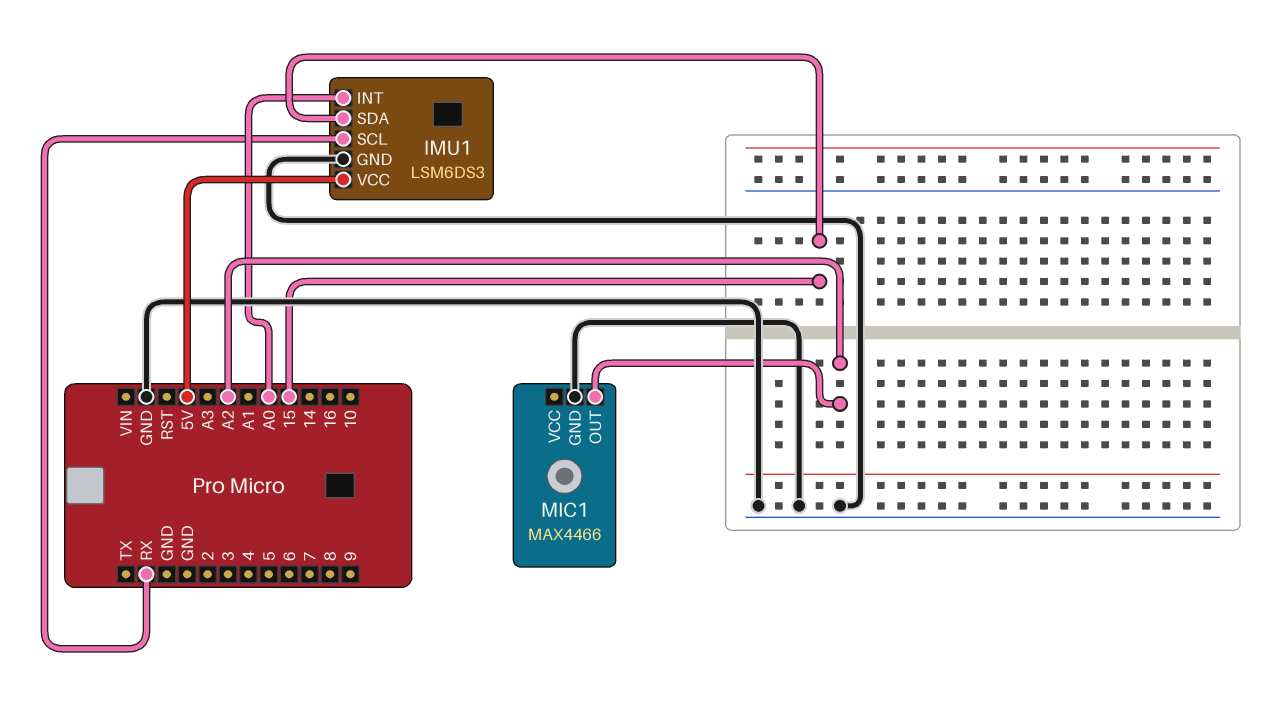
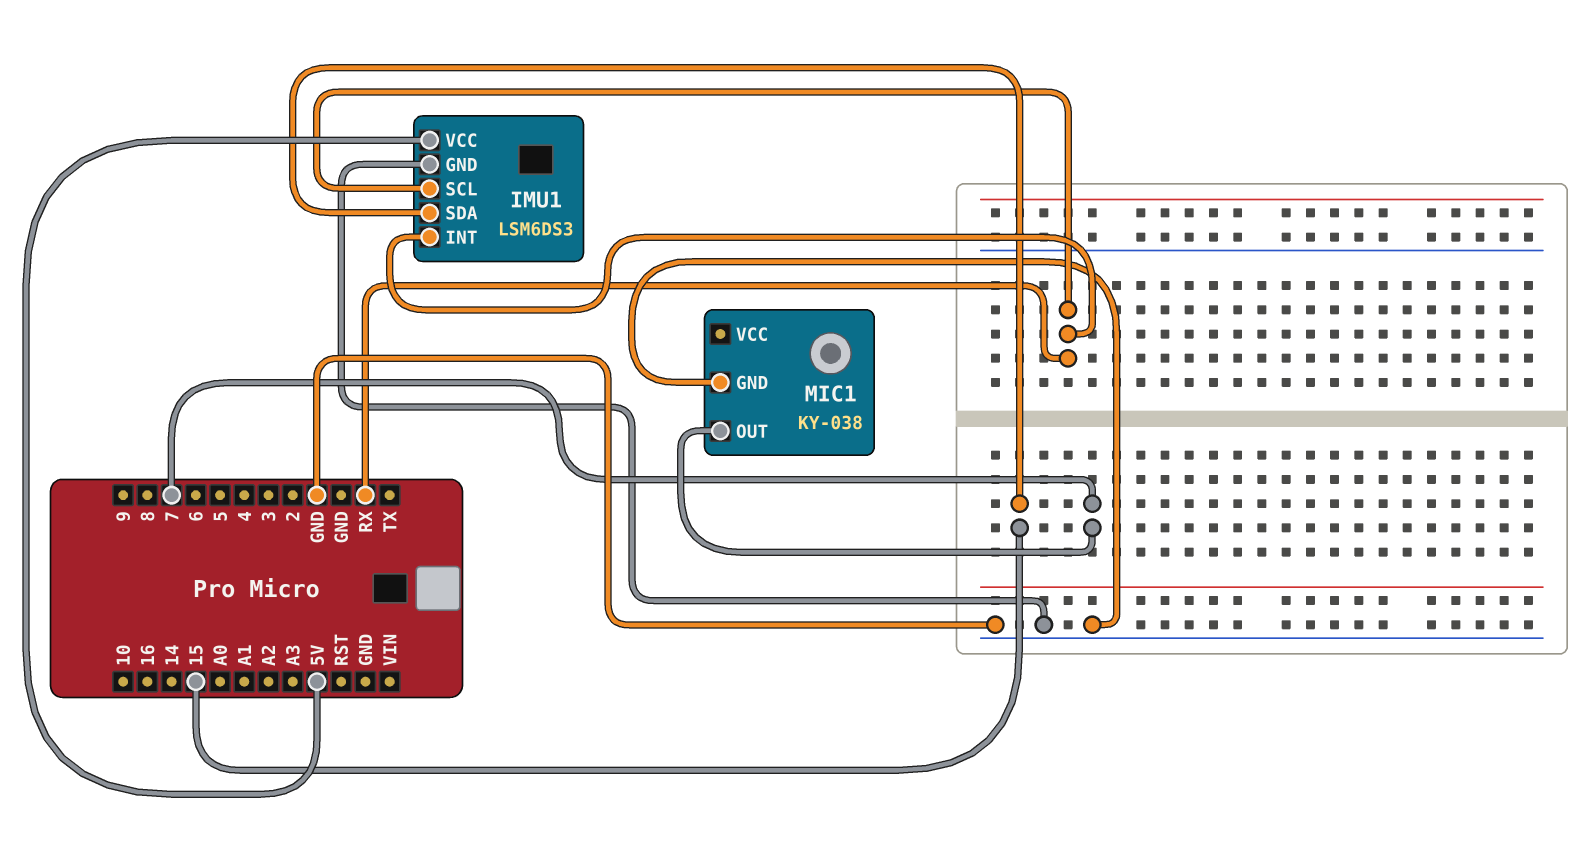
IMU1 pin INT: A0 -> RX
MIC1: MAX4466 -> KY-038
MIC1 pin OUT: A2 -> 7

